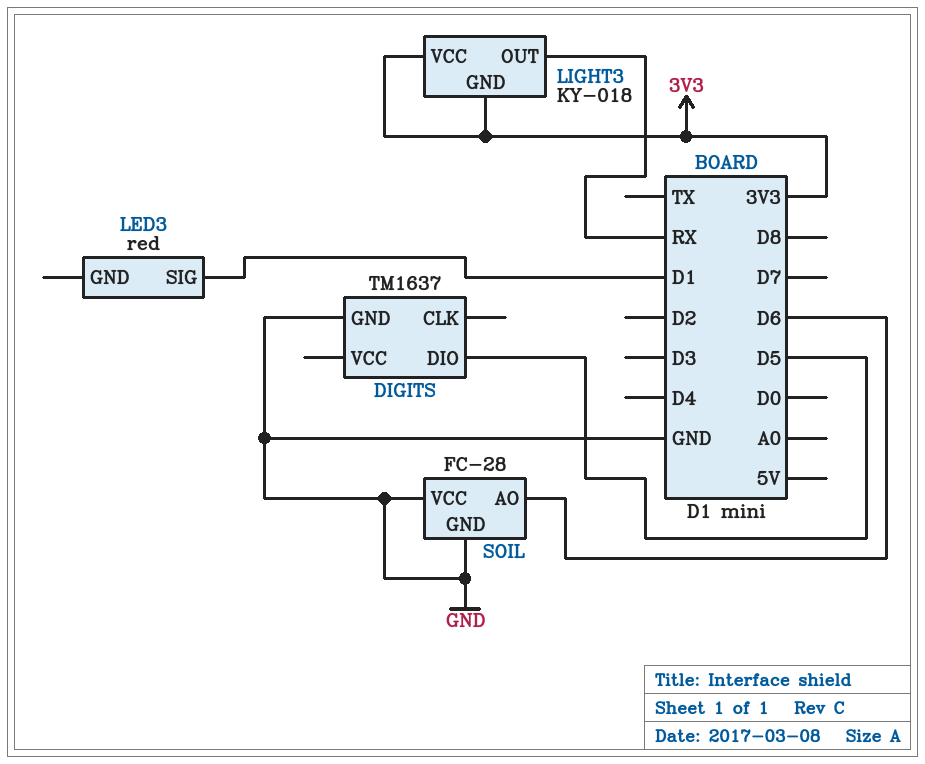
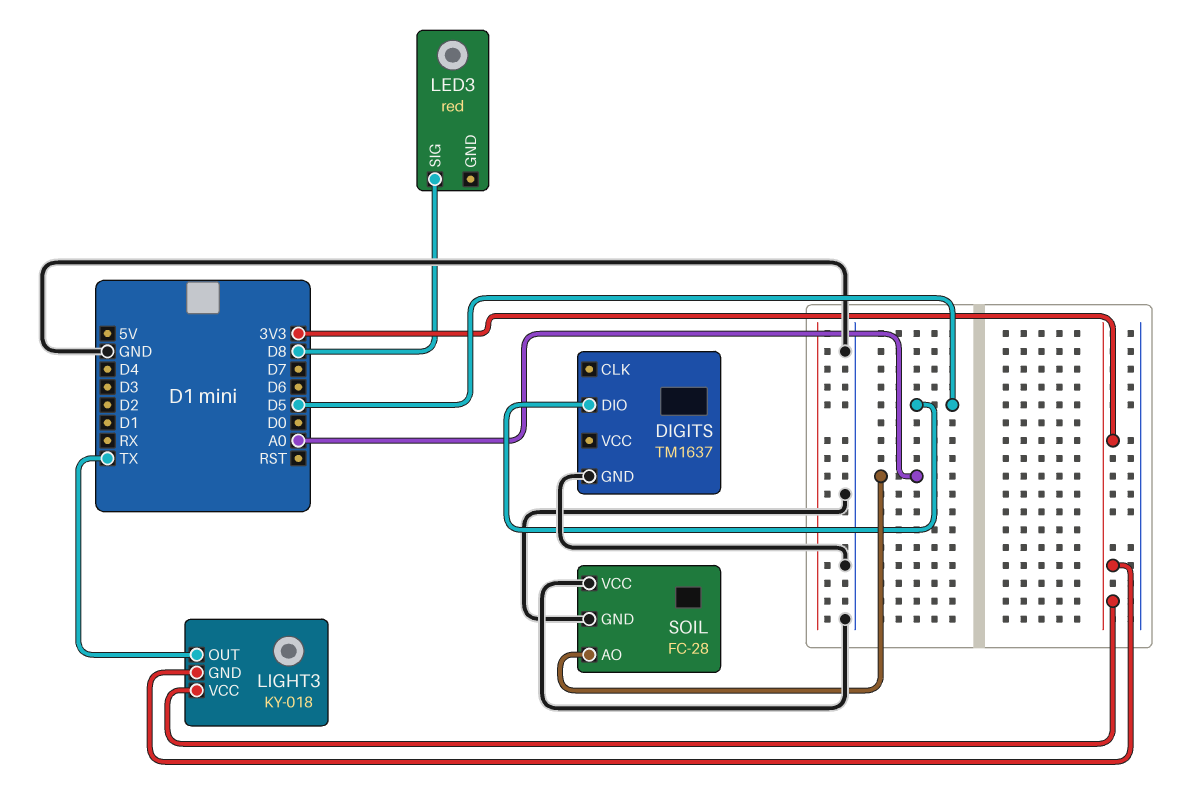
LED3 pin SIG: D1 -> D8
LIGHT3 pin OUT: RX -> TX
SOIL pin AO: D6 -> A0

